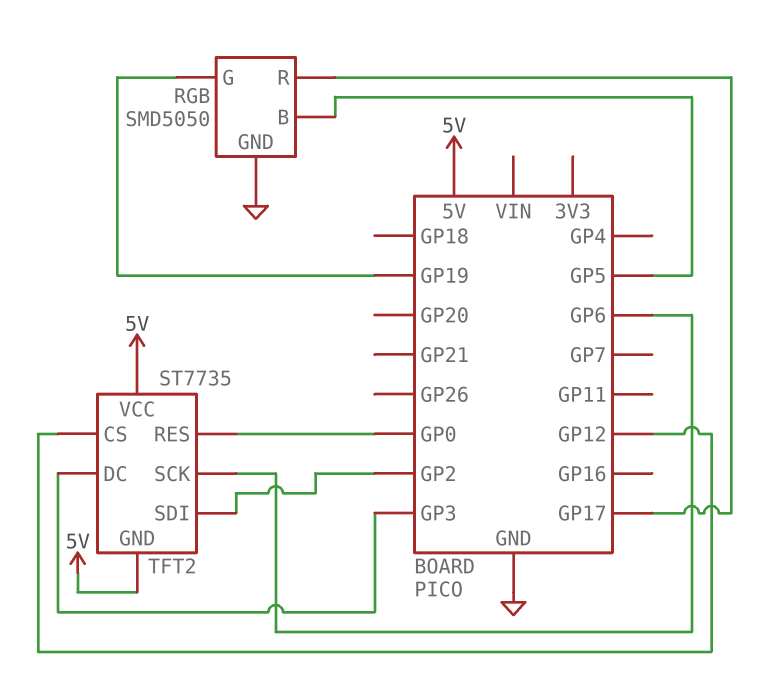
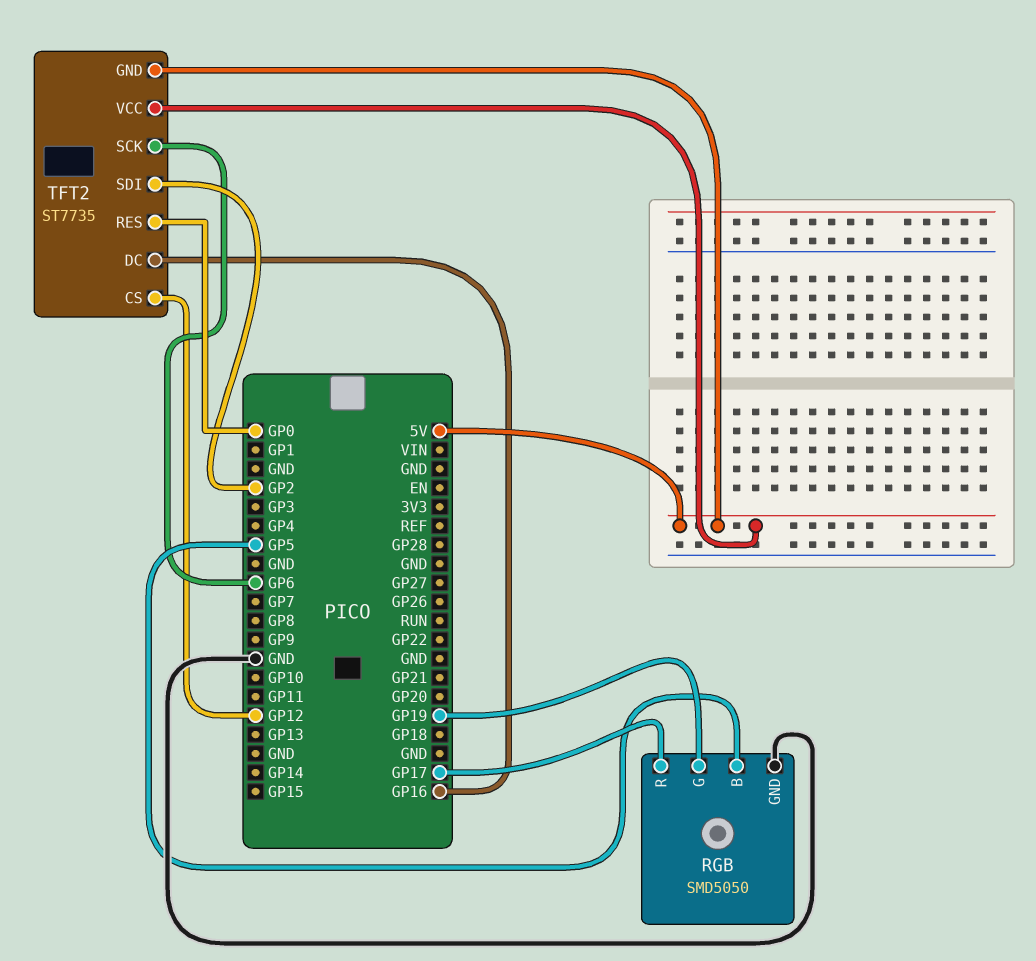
TFT2 pin DC: GP3 -> GP16

